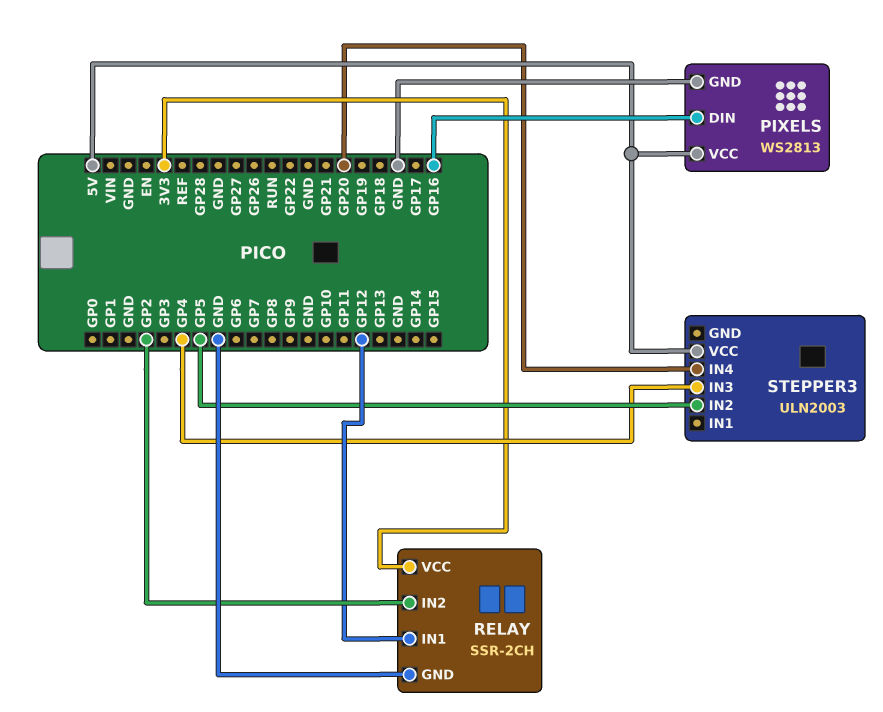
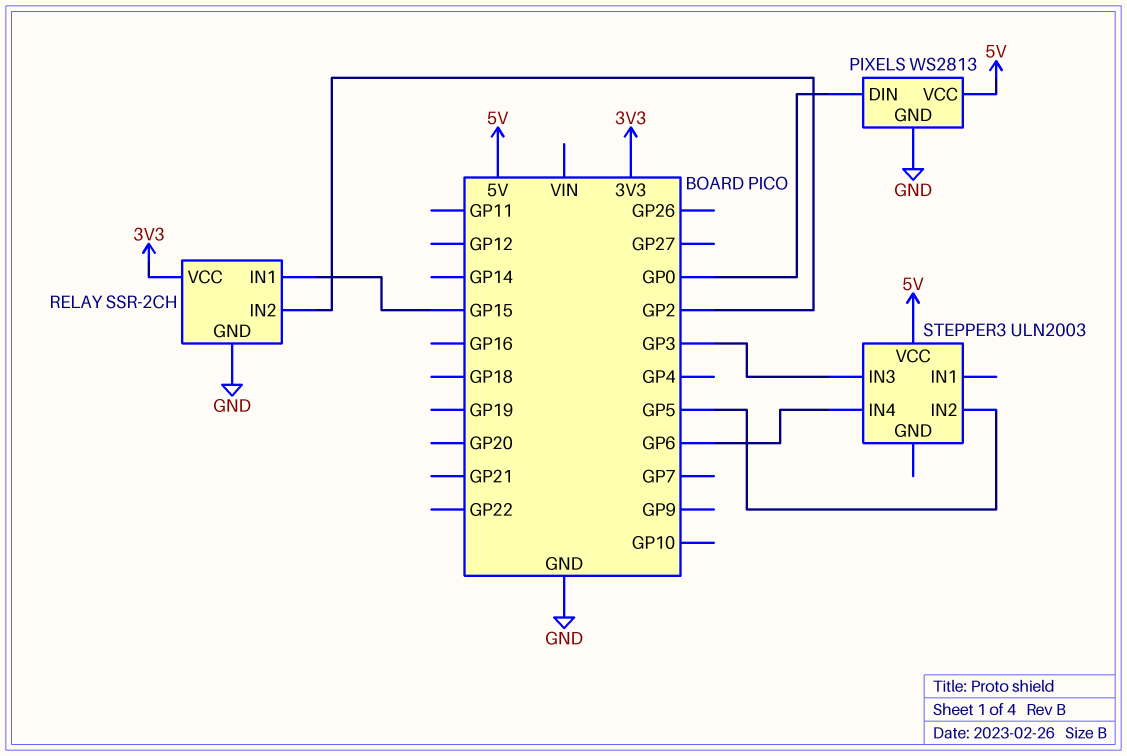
PIXELS pin DIN: GP16 -> GP0
RELAY pin IN1: GP12 -> GP15
STEPPER3 pin IN3: GP4 -> GP3
STEPPER3 pin IN4: GP20 -> GP6

